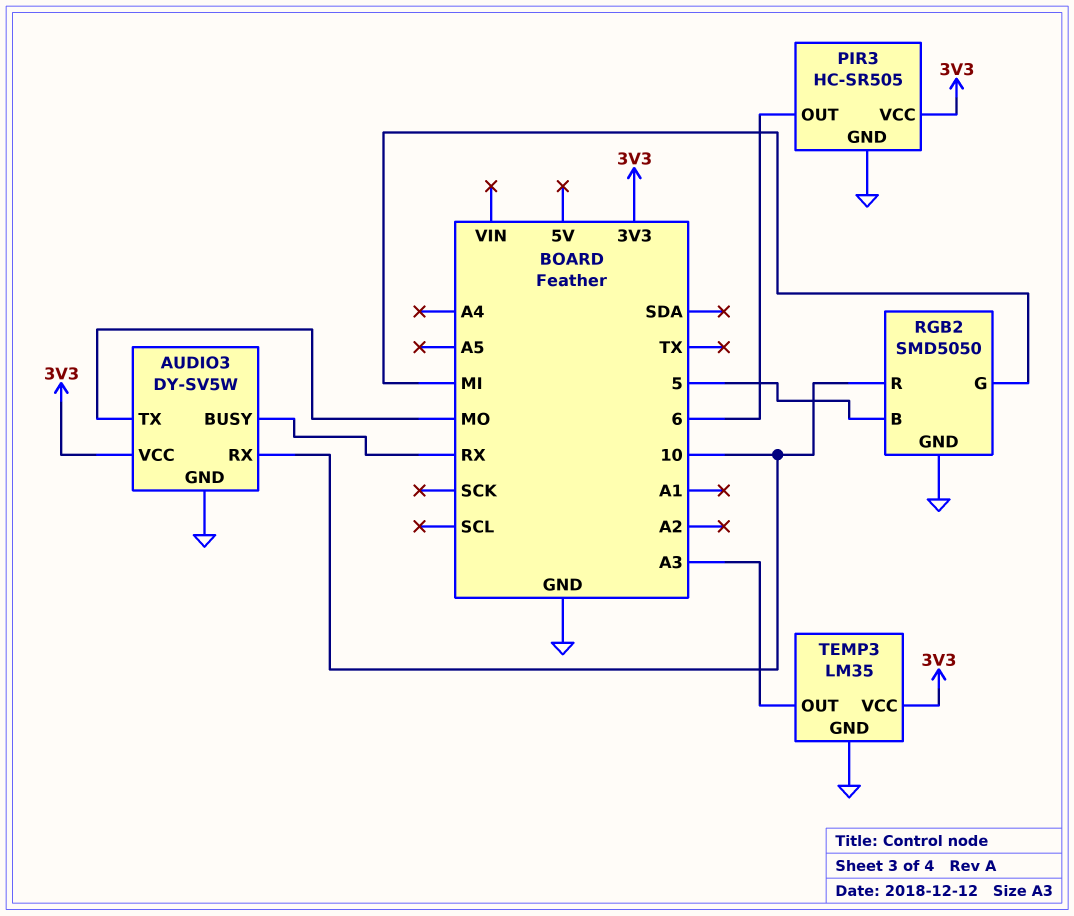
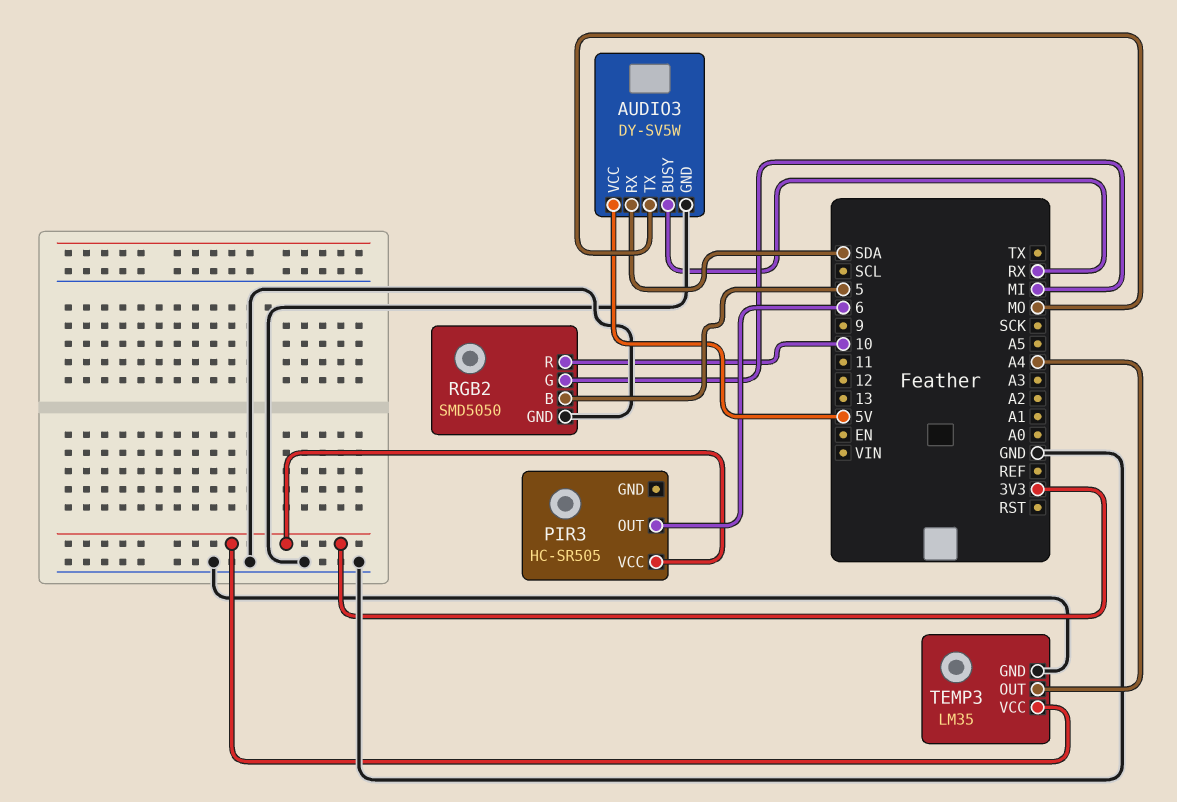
AUDIO3 pin RX: 10 -> SDA
AUDIO3 pin VCC: 3V3 -> 5V
PIR3 pin GND: GND -> none
TEMP3 pin OUT: A3 -> A4

